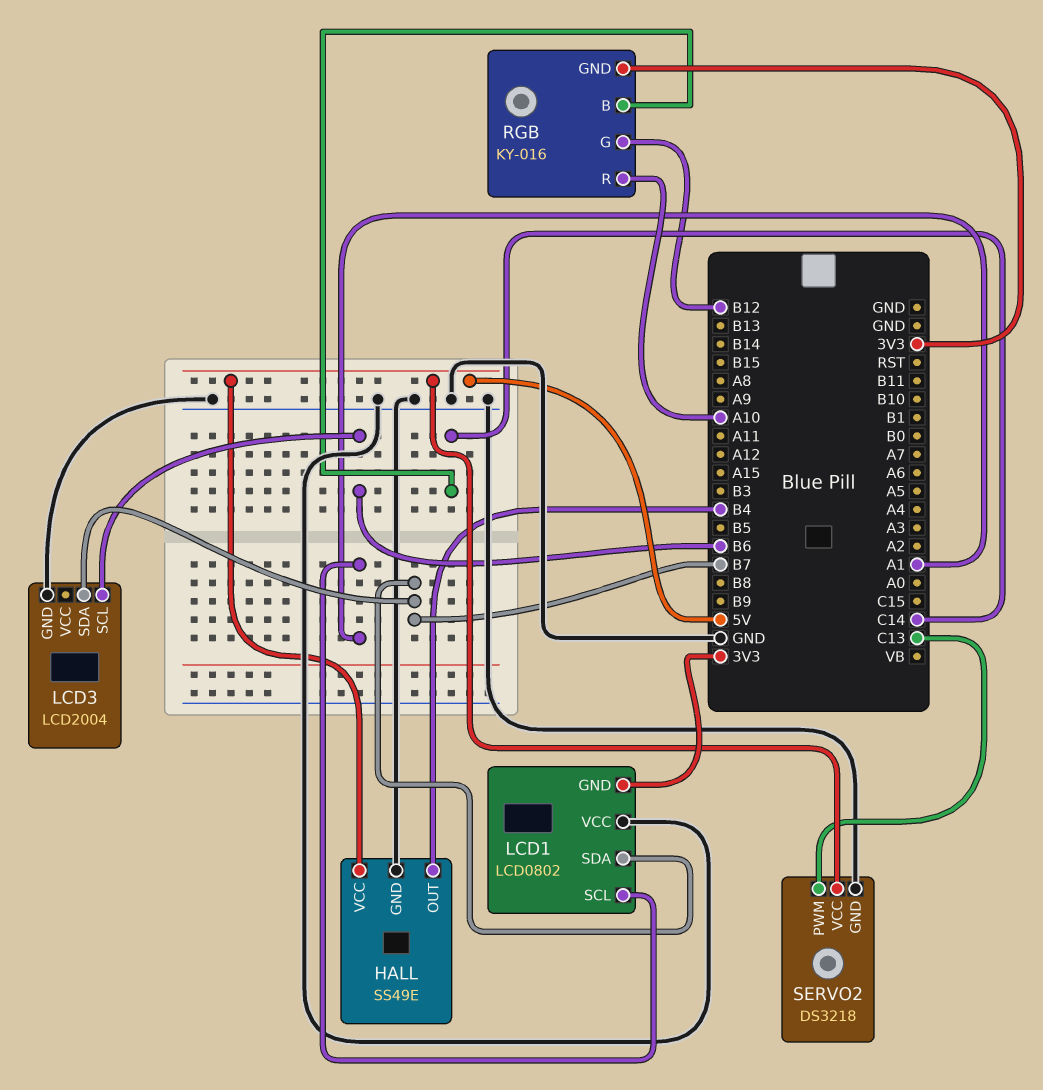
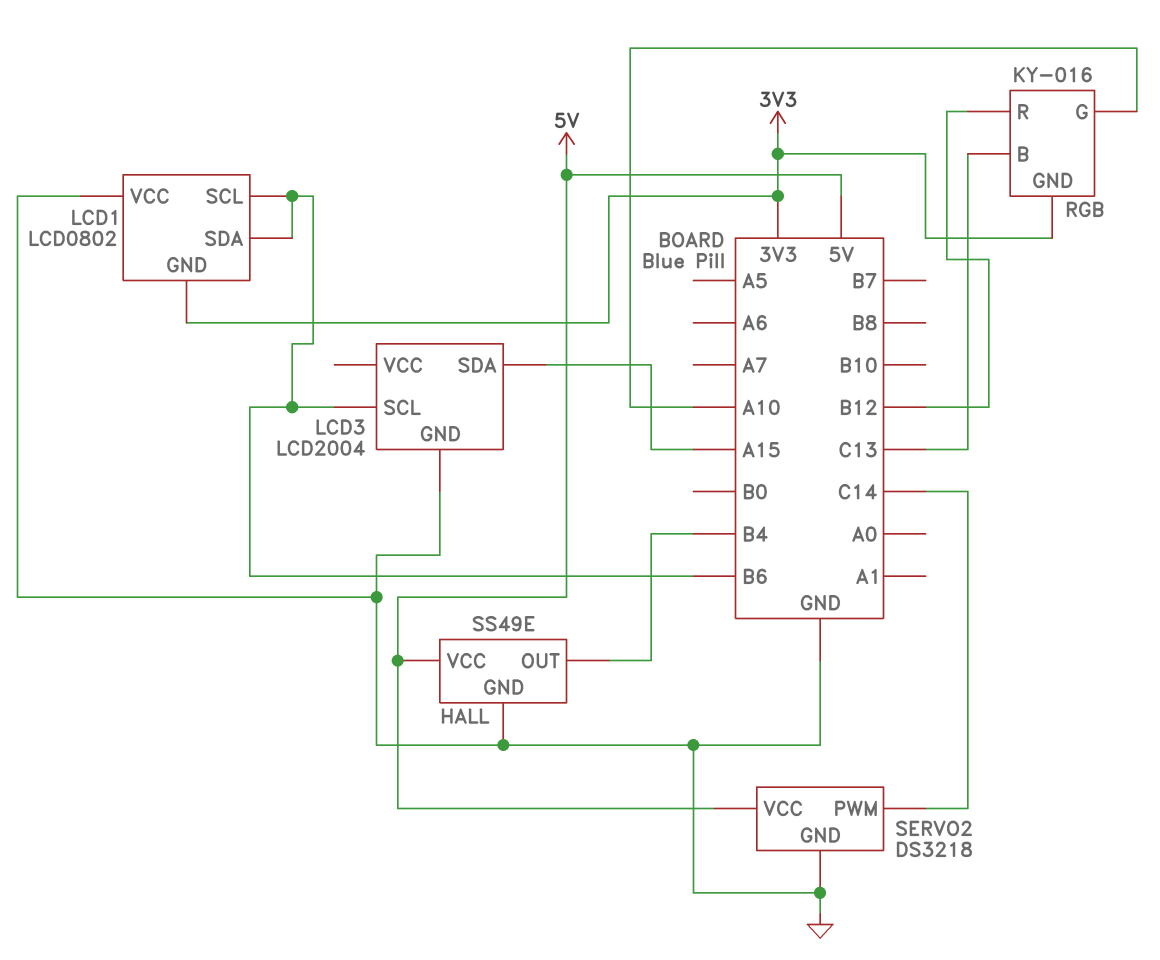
LCD1 pin SCL: A1 -> B6
LCD1 pin SDA: B7 -> B6
LCD3 pin SDA: B7 -> A15
RGB pin B: C14 -> C13
RGB pin G: B12 -> A10
RGB pin R: A10 -> B12
SERVO2 pin PWM: C13 -> C14

